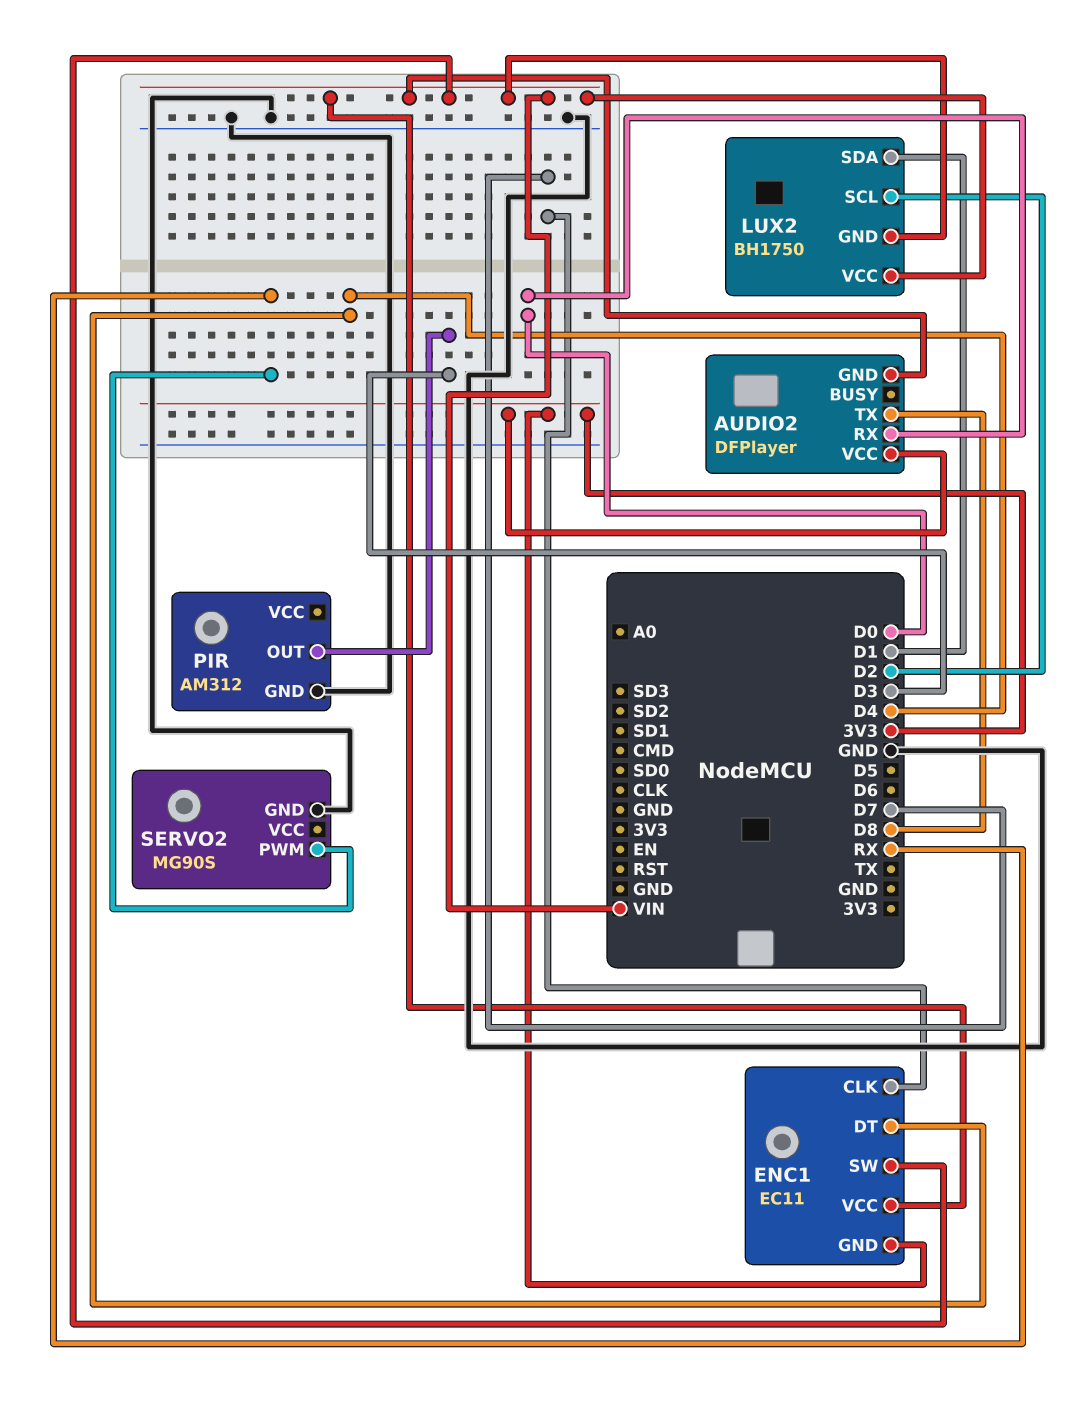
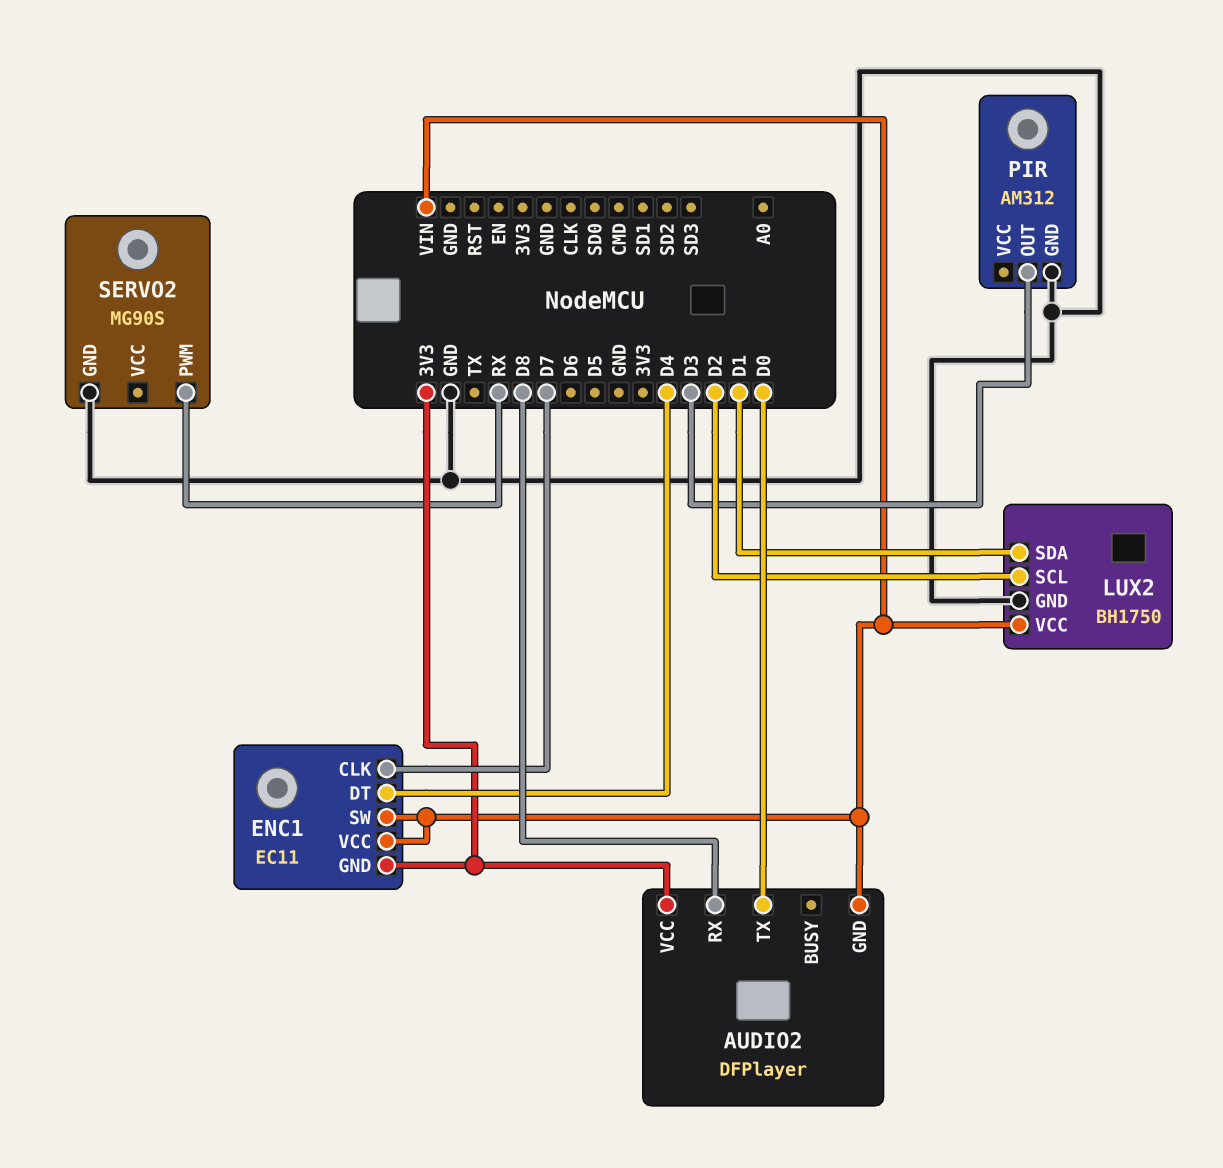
AUDIO2 pin RX: D0 -> D8
AUDIO2 pin TX: D8 -> D0
LUX2 pin GND: VIN -> GND

